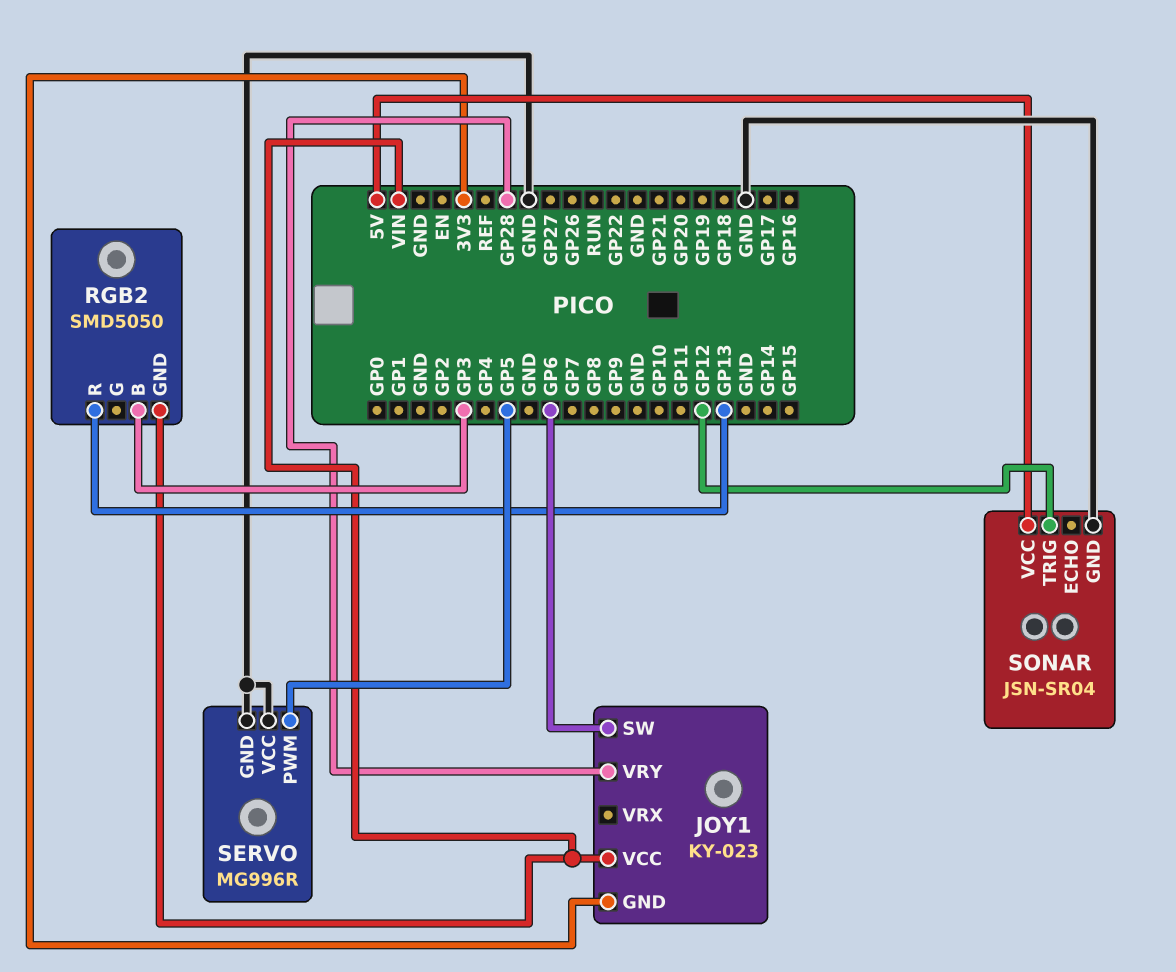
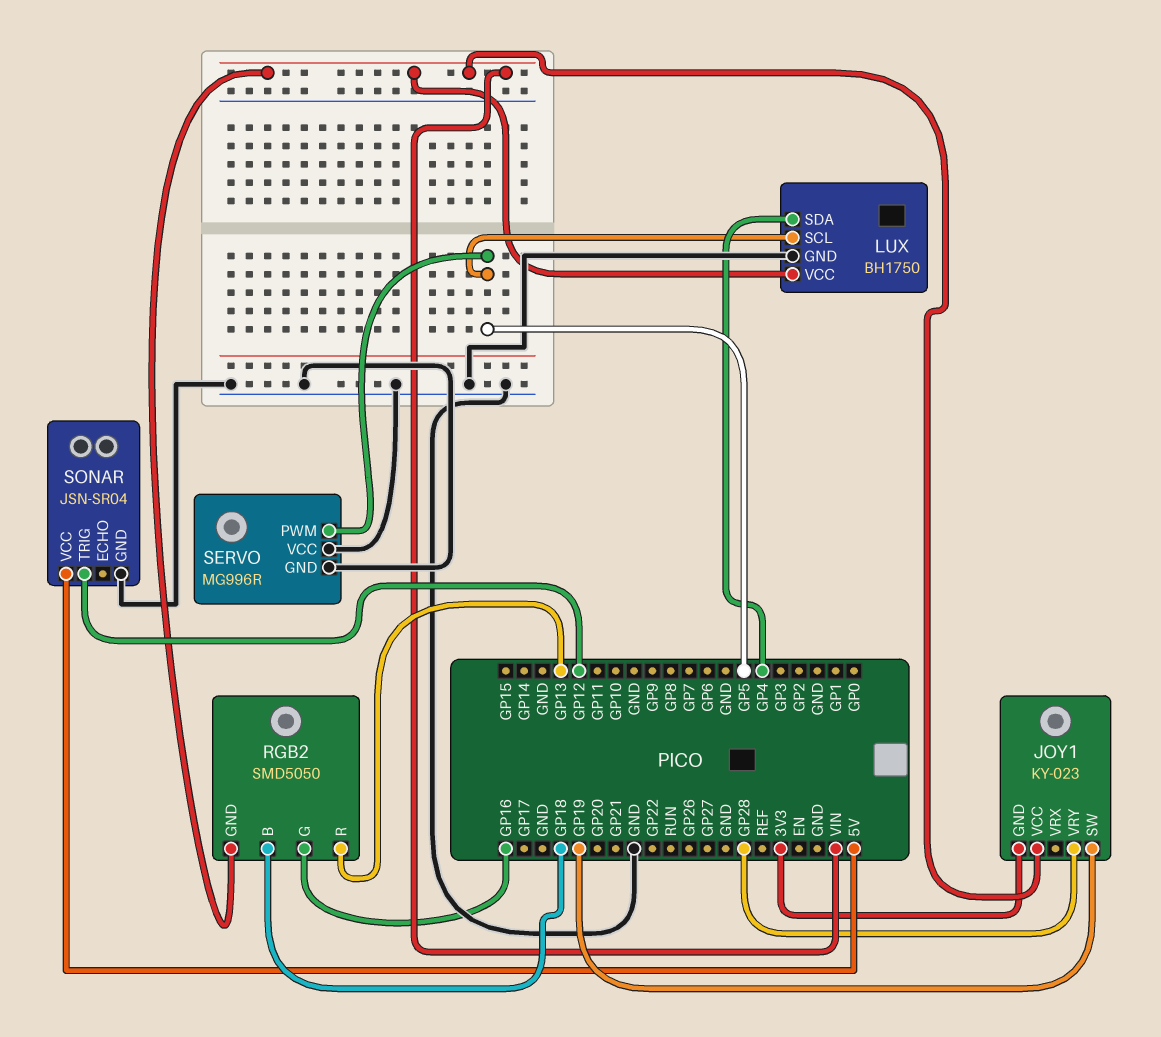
JOY1 pin SW: GP6 -> GP19
LUX: none -> BH1750
LUX pin GND: none -> GND
LUX pin SCL: none -> GP5
LUX pin SDA: none -> GP4
LUX pin VCC: none -> VIN
RGB2 pin B: GP3 -> GP18
RGB2 pin G: none -> GP16

